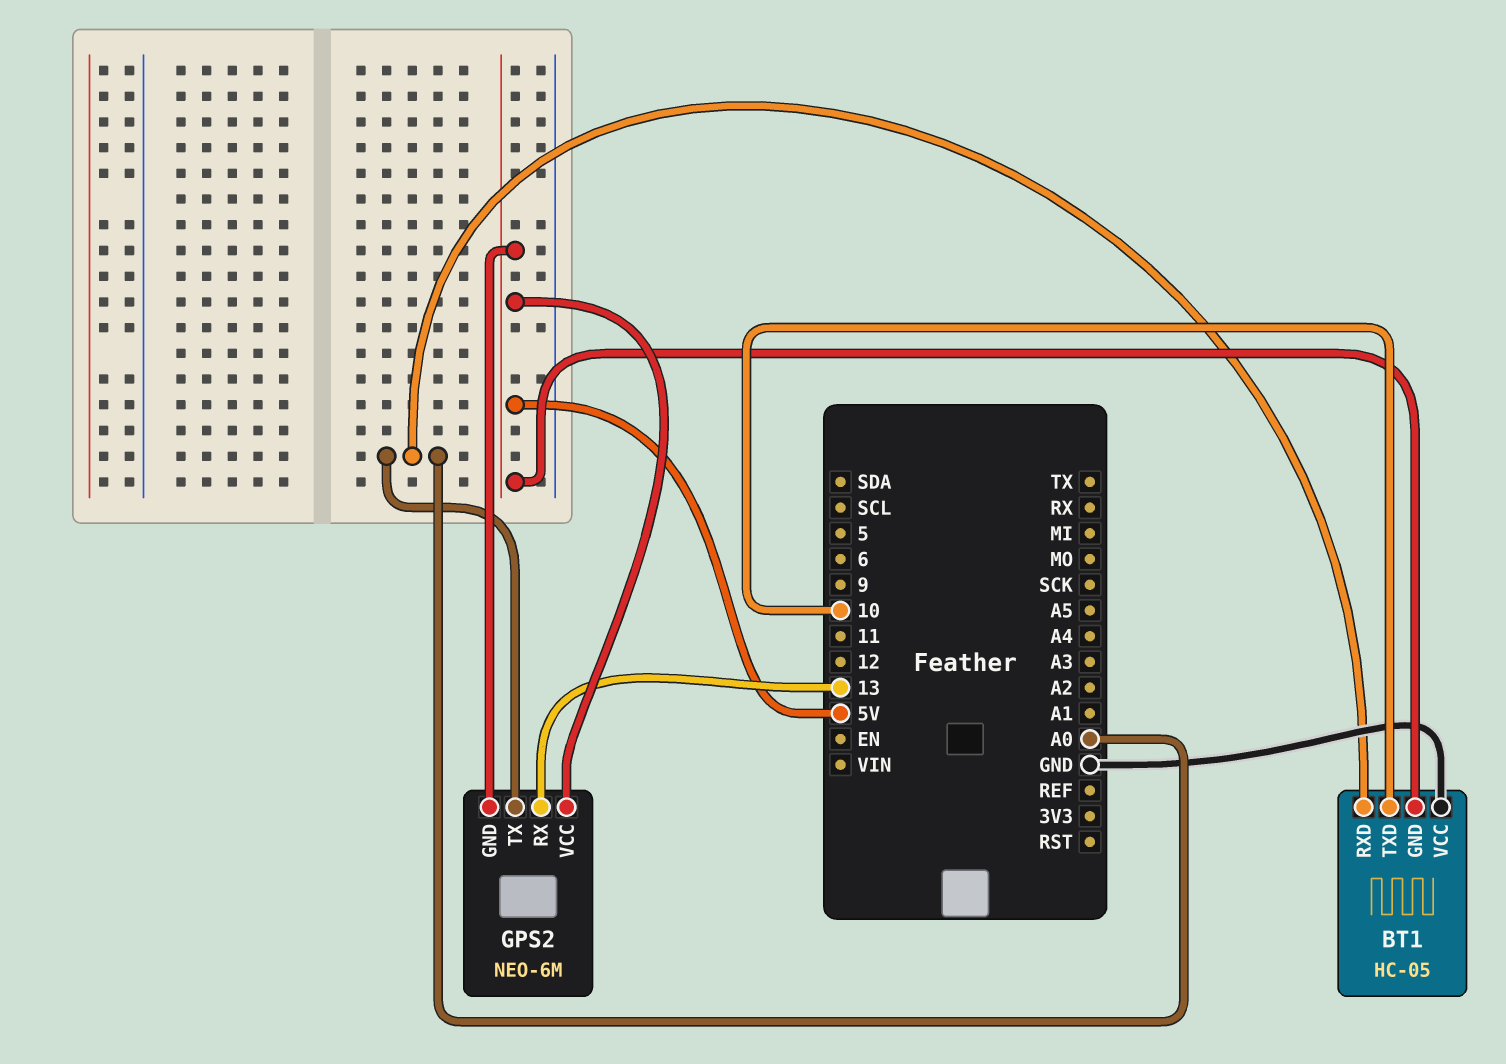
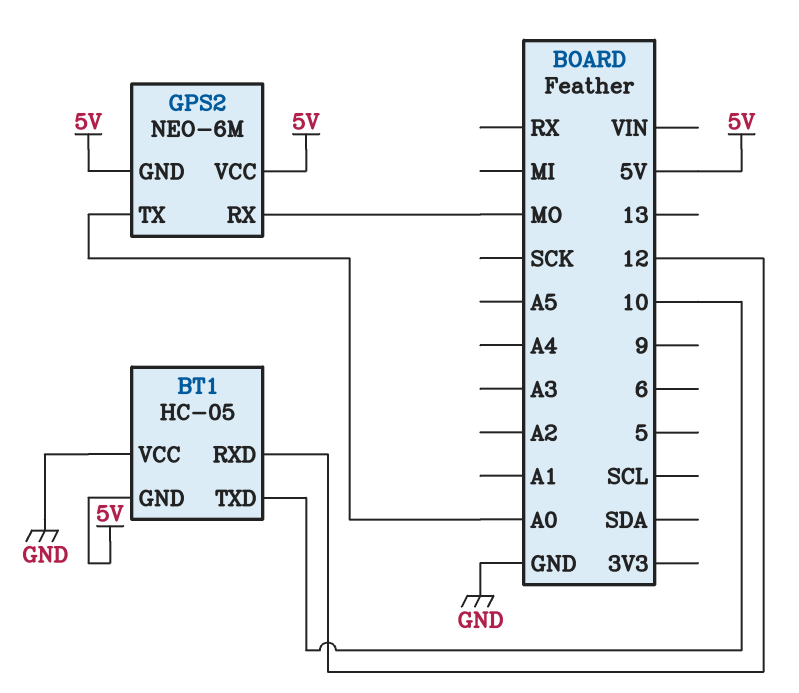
BT1 pin RXD: A0 -> 12
GPS2 pin RX: 13 -> MO

